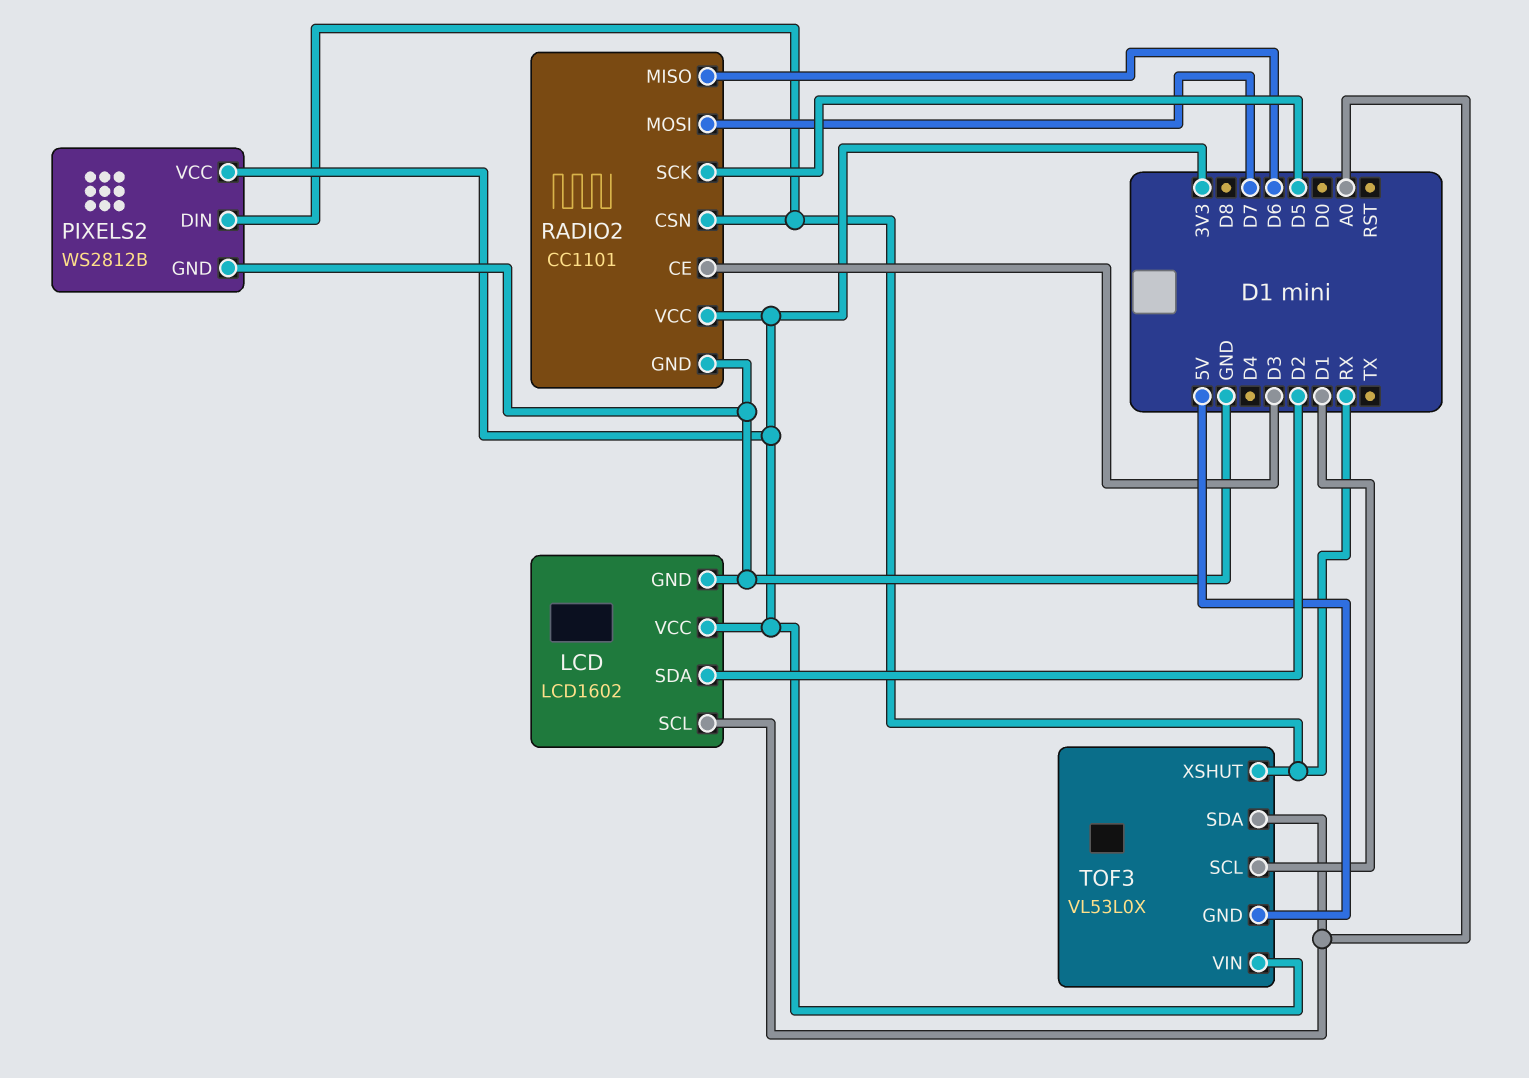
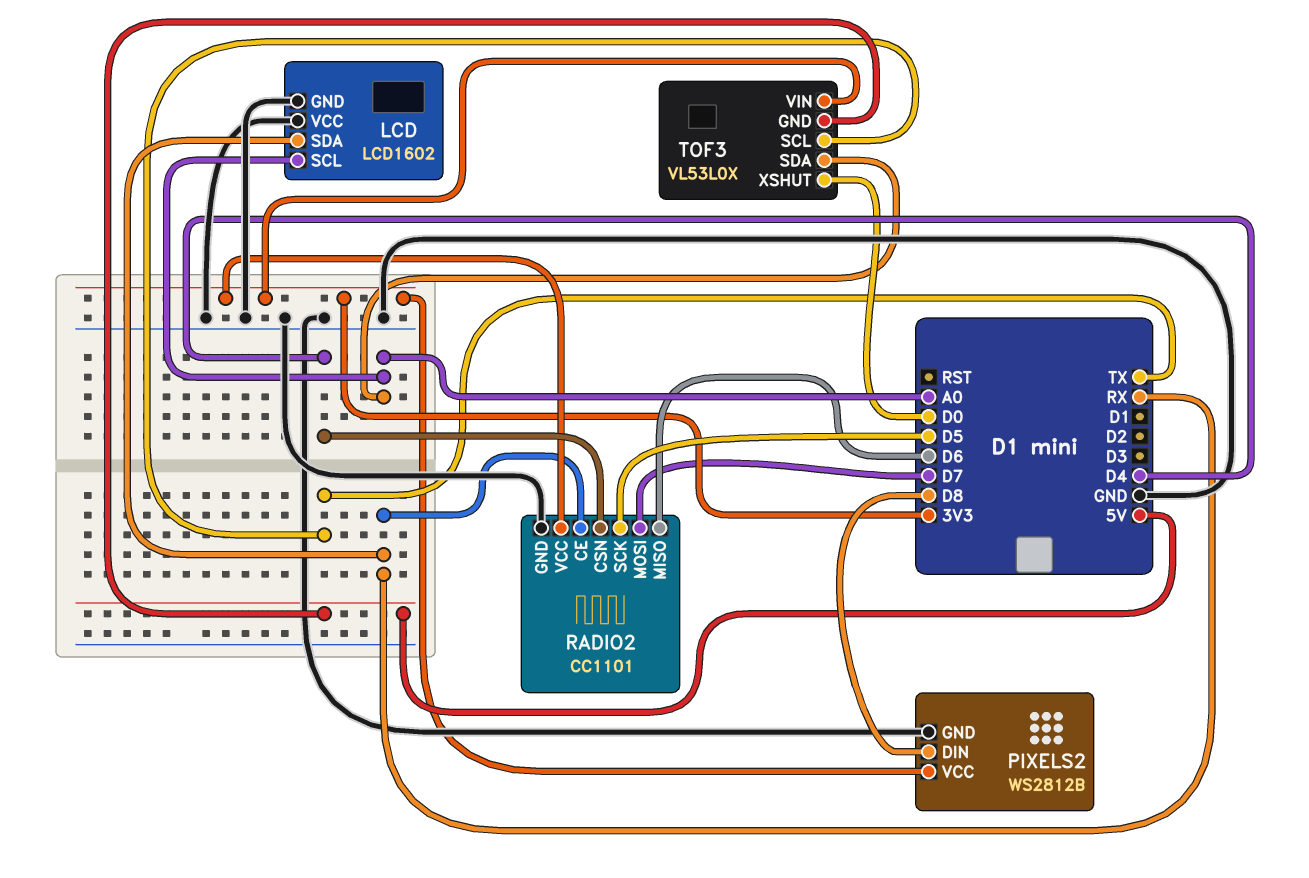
LCD pin SDA: D2 -> RX
LCD pin VCC: 3V3 -> GND
PIXELS2 pin DIN: RX -> D8
RADIO2 pin CE: D3 -> RX
RADIO2 pin CSN: RX -> D4
TOF3 pin SCL: D1 -> TX
TOF3 pin XSHUT: RX -> D0

